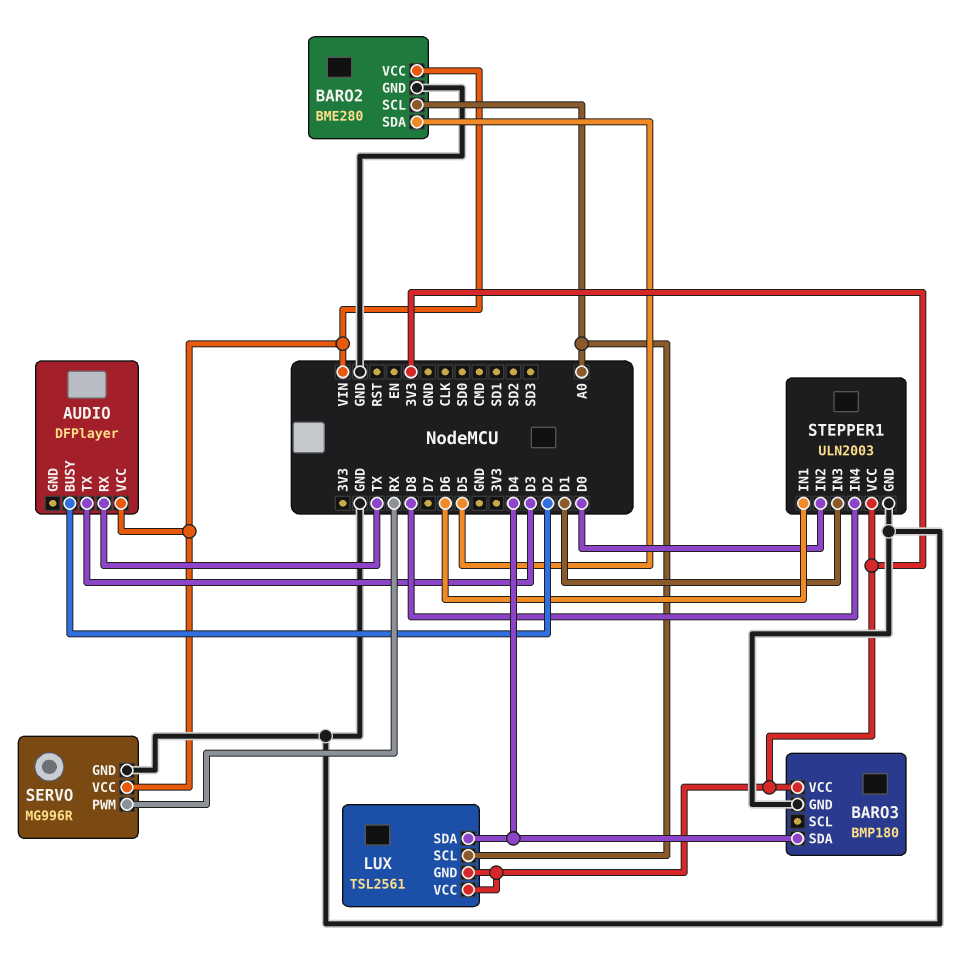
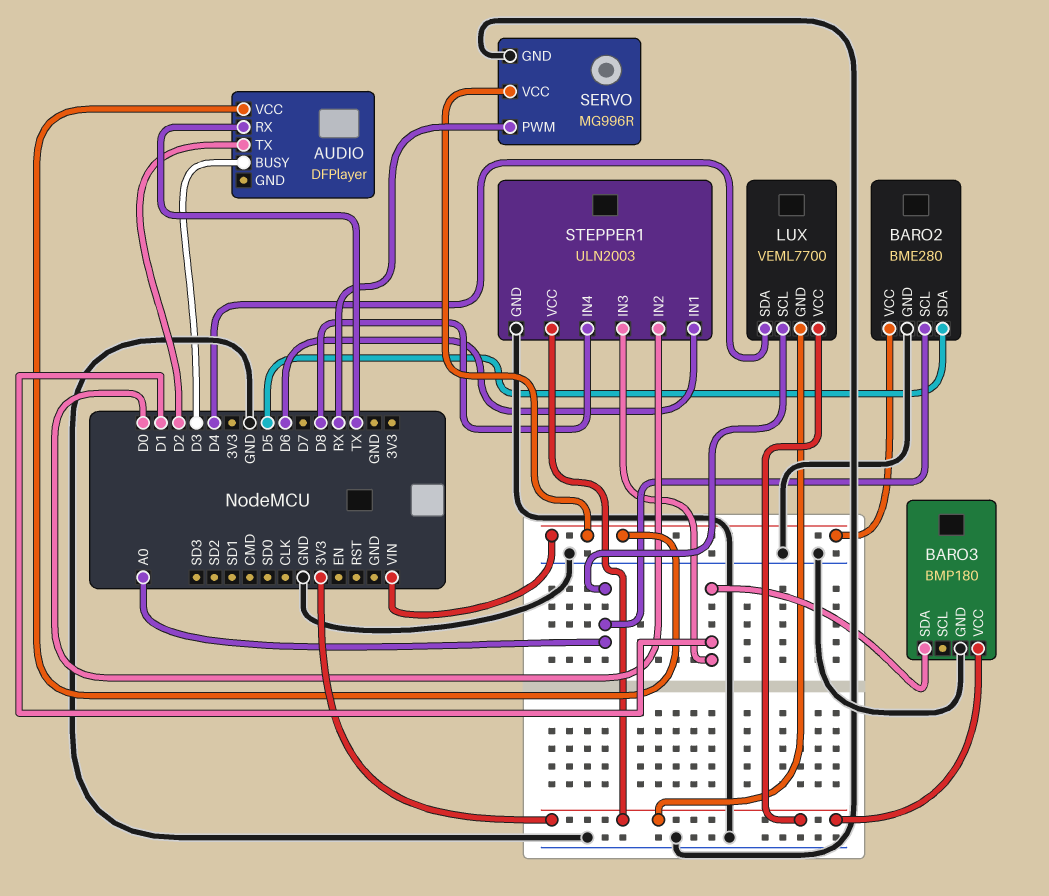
AUDIO pin BUSY: D2 -> D3
AUDIO pin TX: D3 -> D2
BARO3 pin SDA: D4 -> D1
LUX: TSL2561 -> VEML7700

